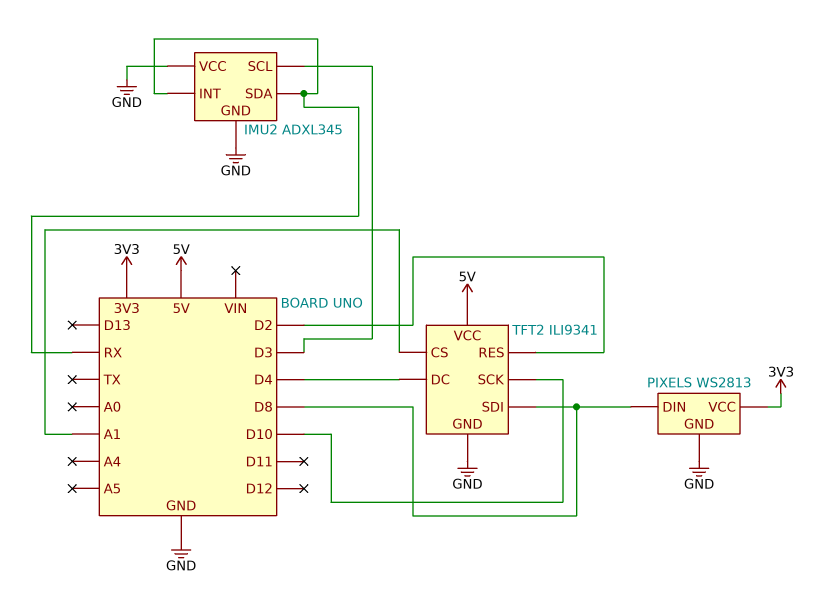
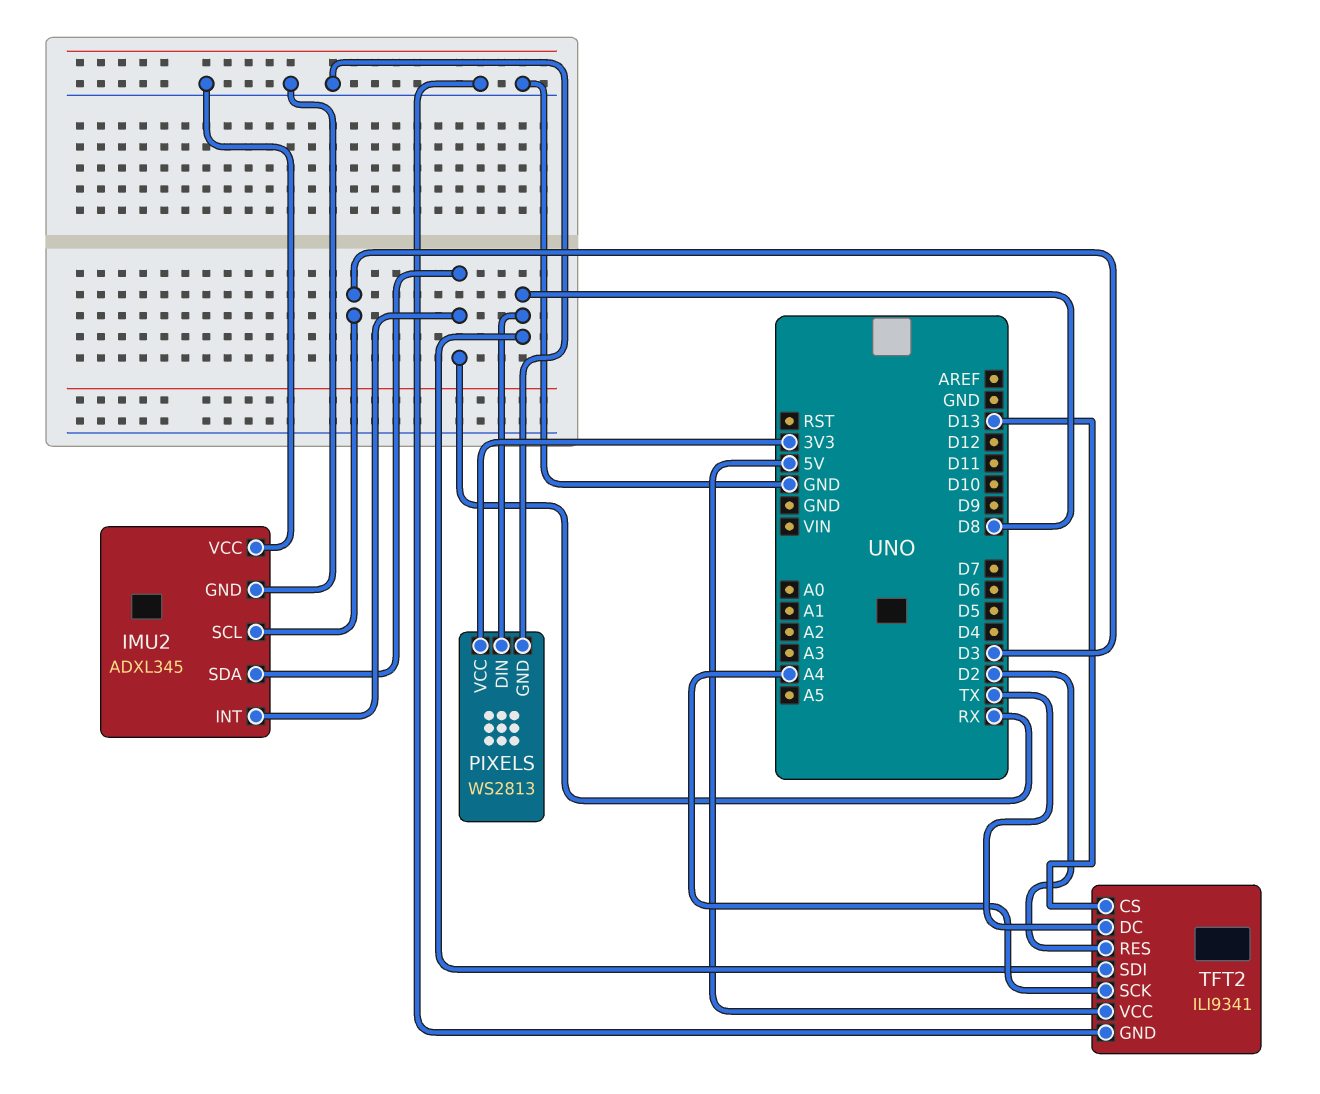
TFT2 pin CS: A1 -> D13
TFT2 pin DC: D4 -> TX
TFT2 pin SCK: D10 -> A4

